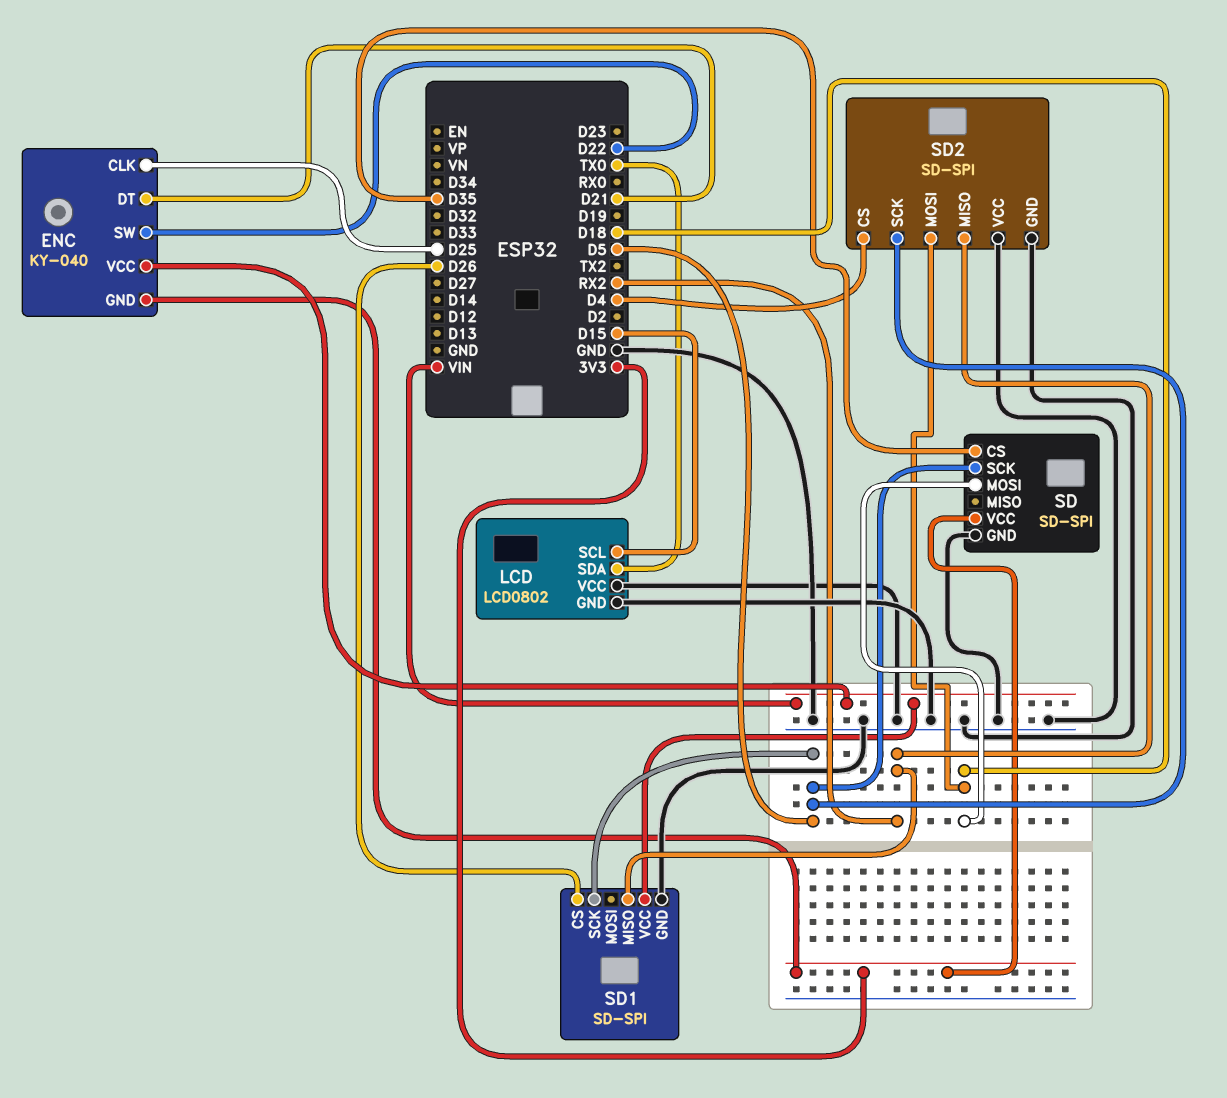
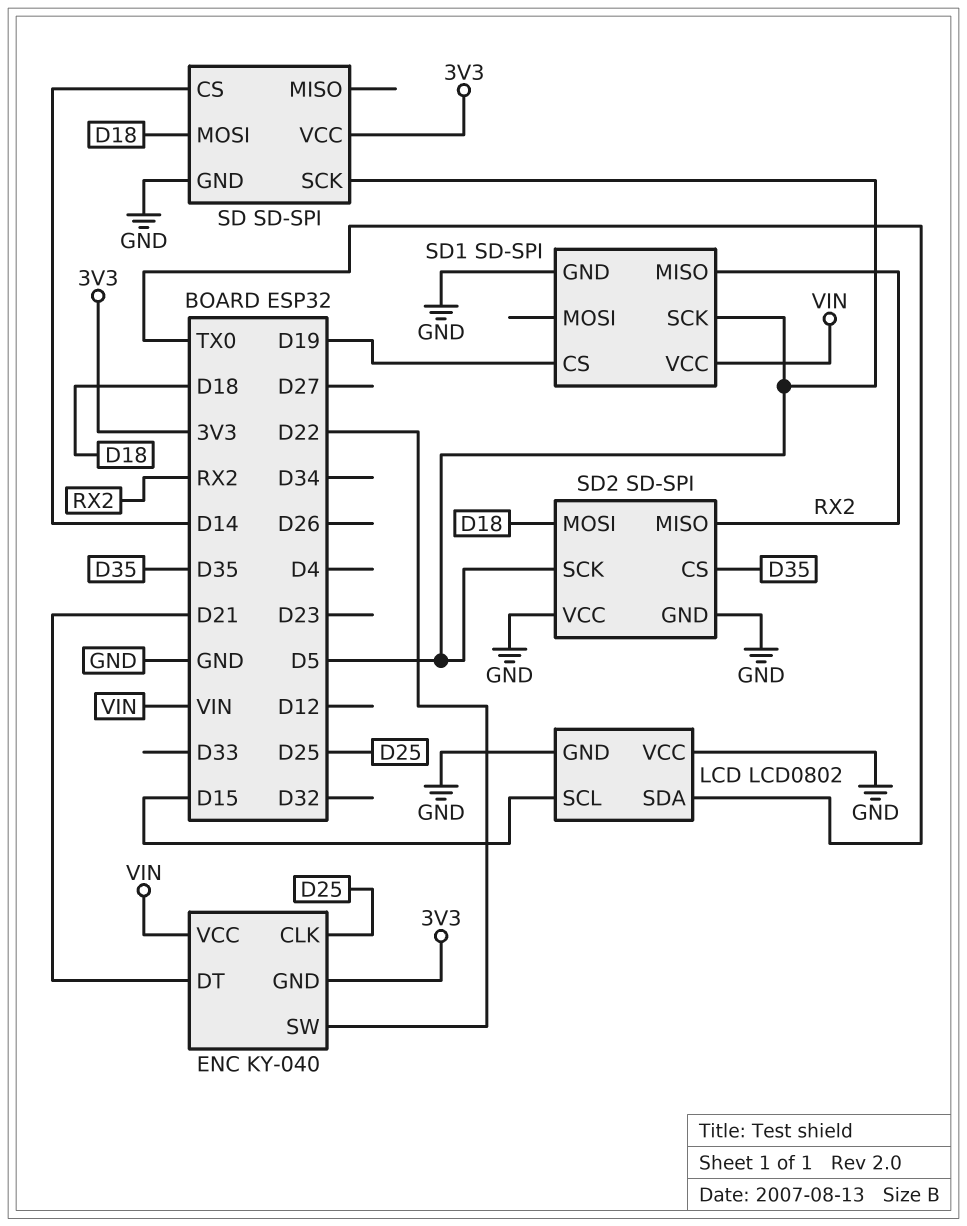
SD pin CS: D35 -> D14
SD1 pin CS: D26 -> D19
SD2 pin CS: D4 -> D35

